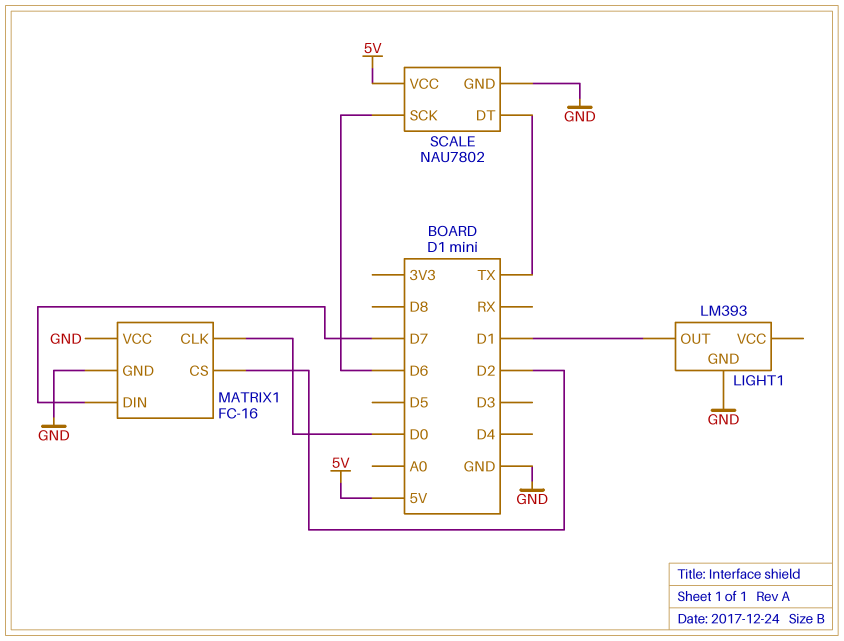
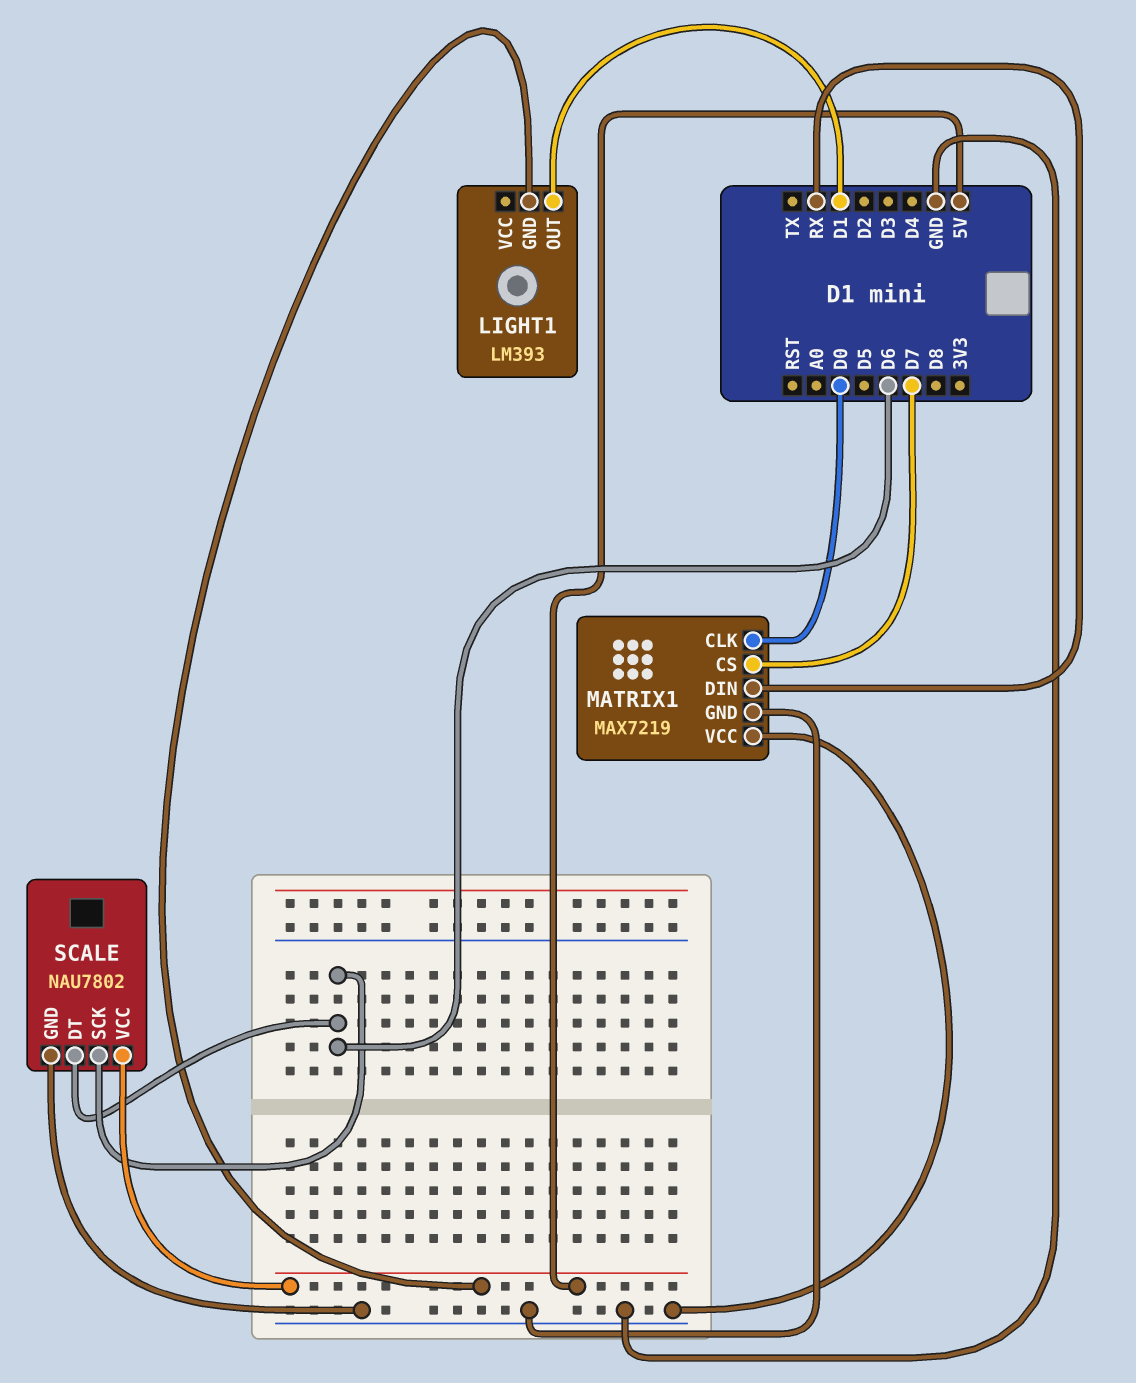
LIGHT1 pin GND: GND -> 5V
MATRIX1: FC-16 -> MAX7219
MATRIX1 pin CS: D2 -> D7
MATRIX1 pin DIN: D7 -> RX
SCALE pin DT: TX -> D6

